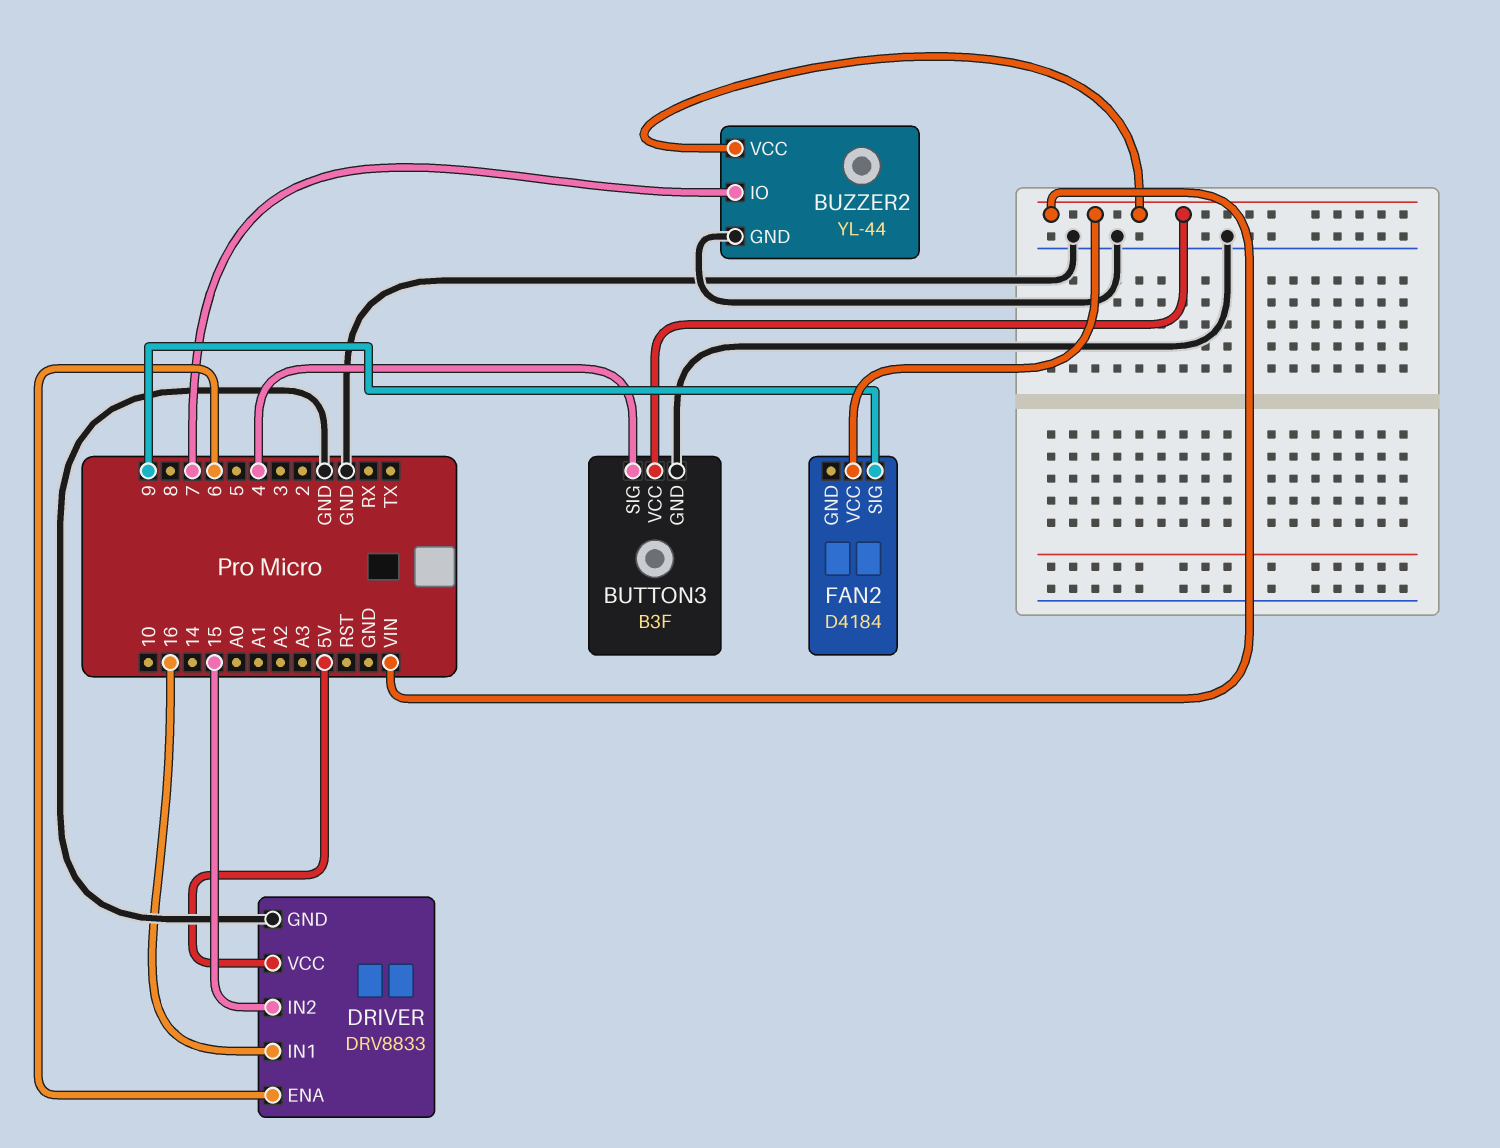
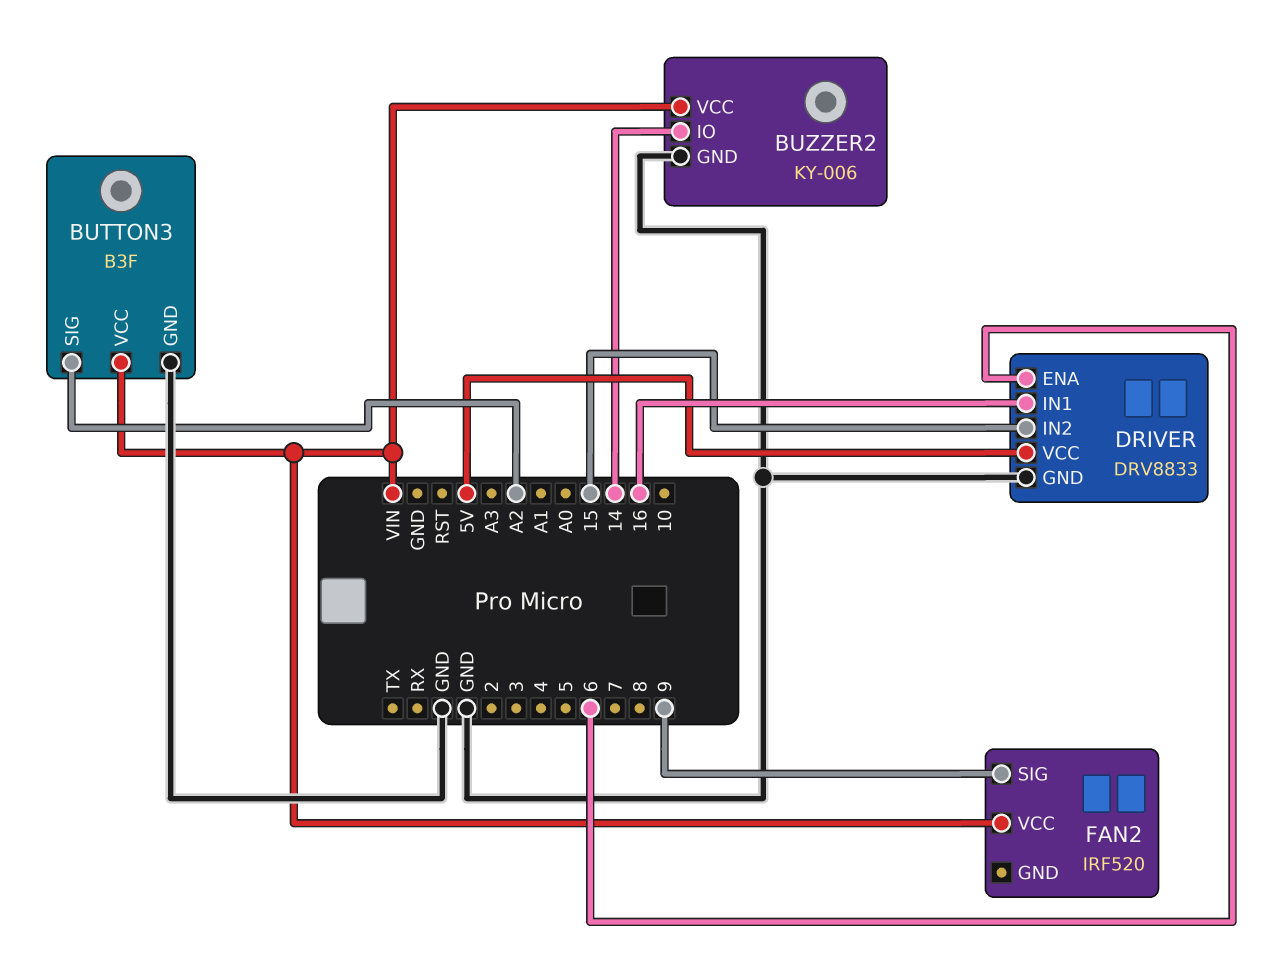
BUTTON3 pin SIG: 4 -> A2
BUZZER2: YL-44 -> KY-006
BUZZER2 pin IO: 7 -> 14
FAN2: D4184 -> IRF520

